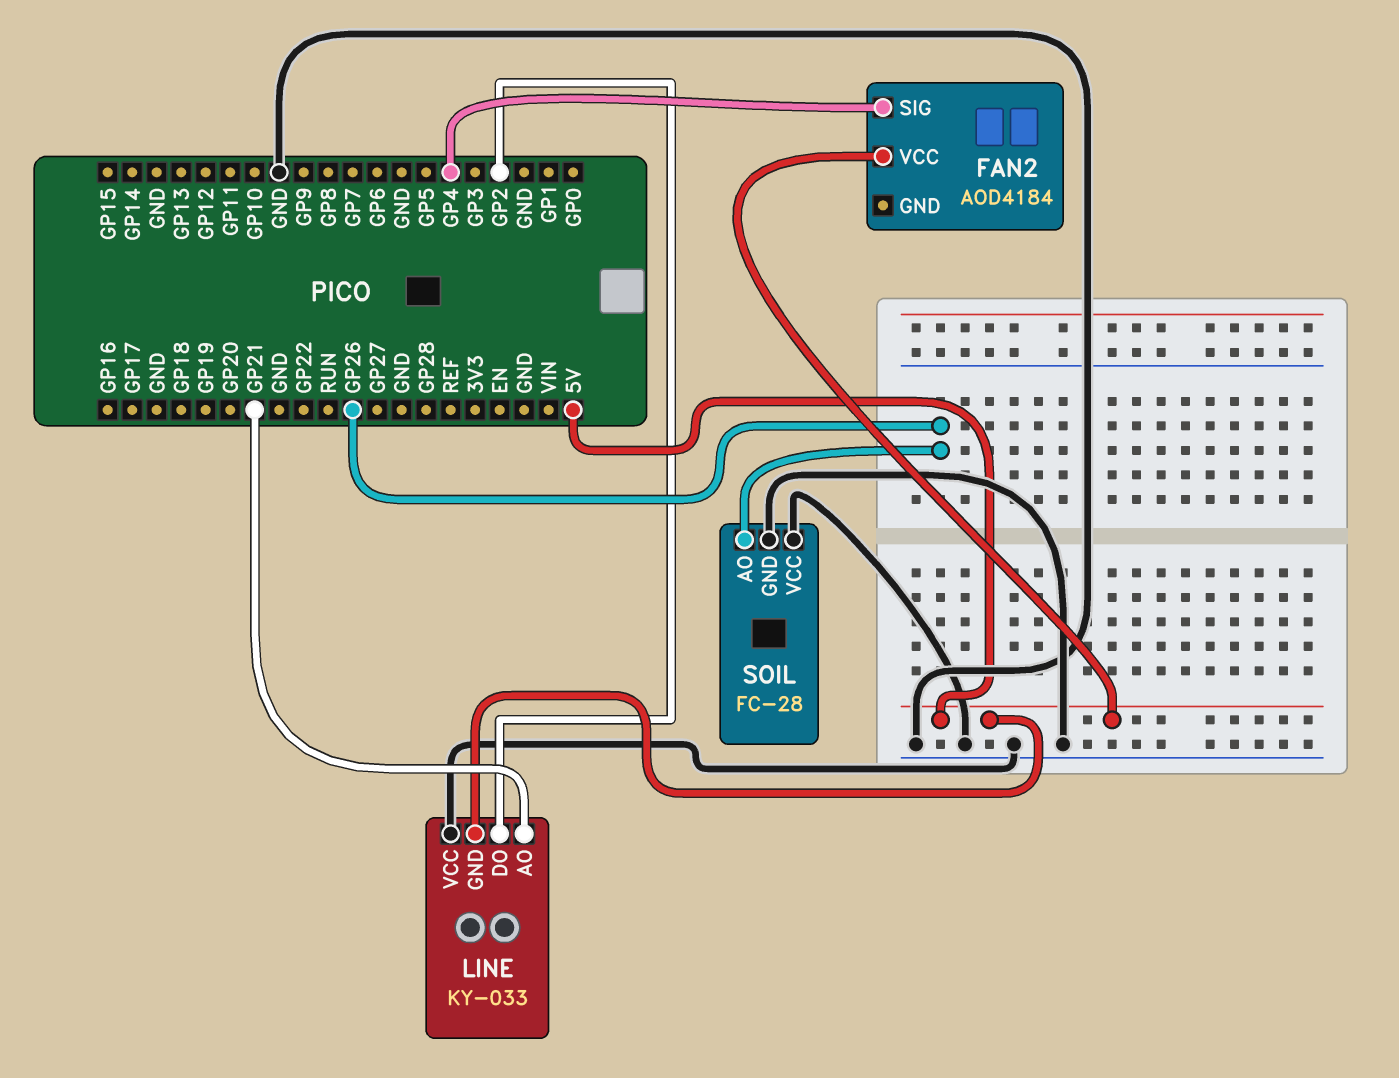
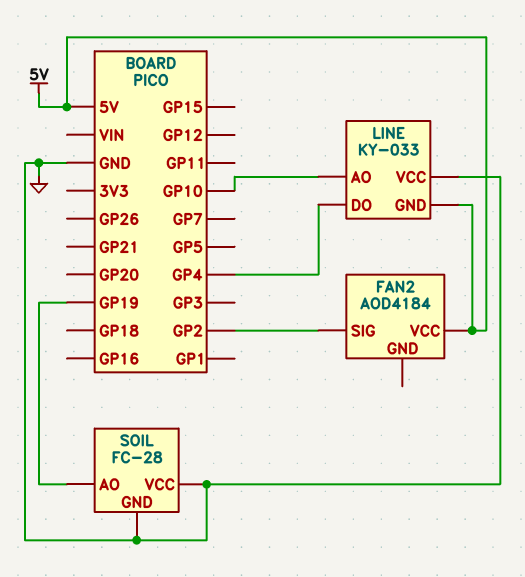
FAN2 pin SIG: GP4 -> GP2
LINE pin AO: GP21 -> GP10
LINE pin DO: GP2 -> GP4
SOIL pin AO: GP26 -> GP19

